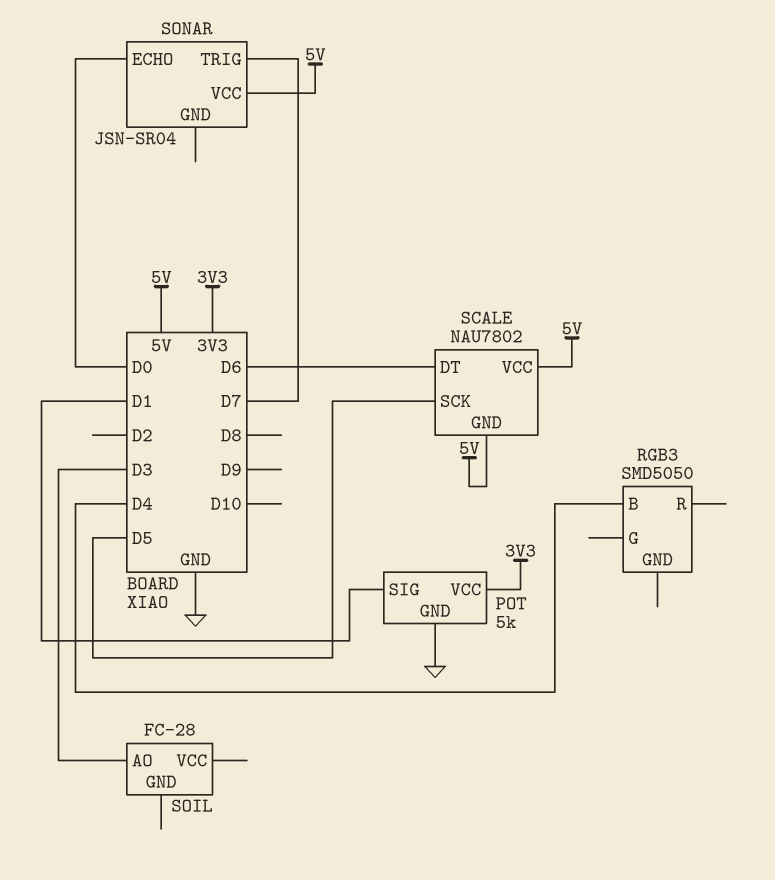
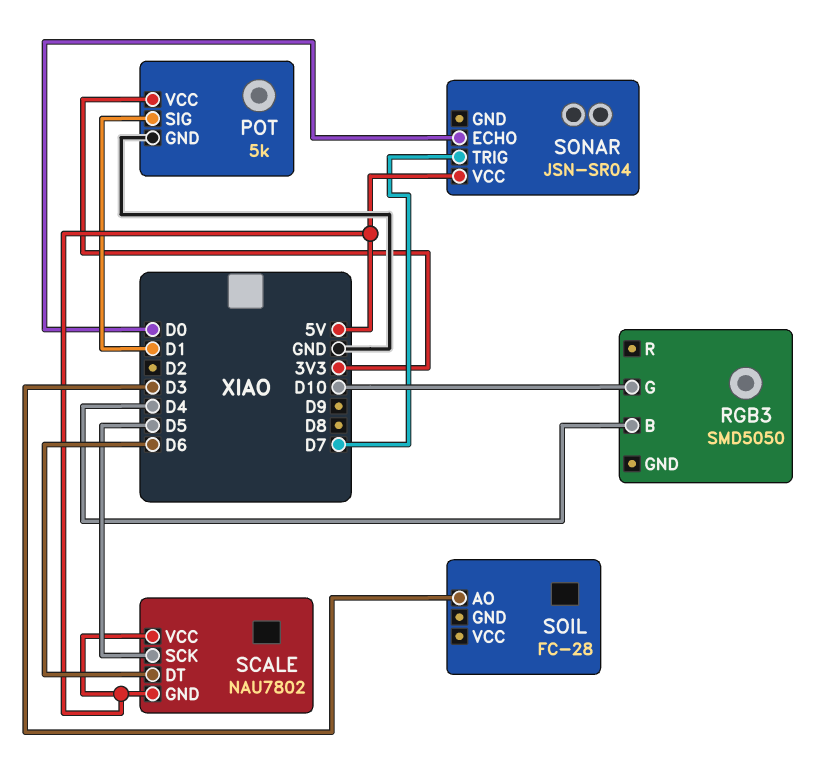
RGB3 pin G: none -> D10

